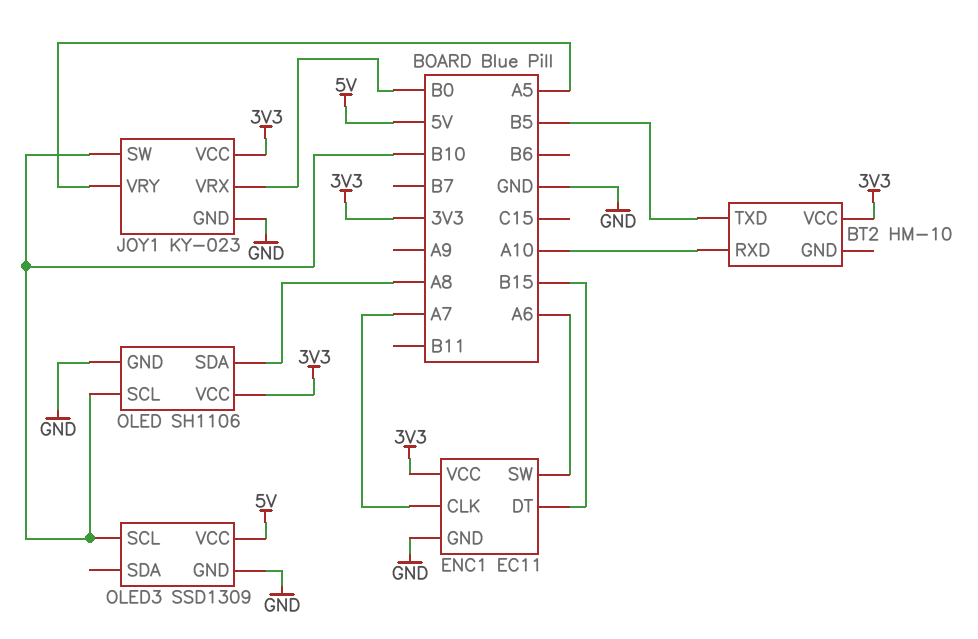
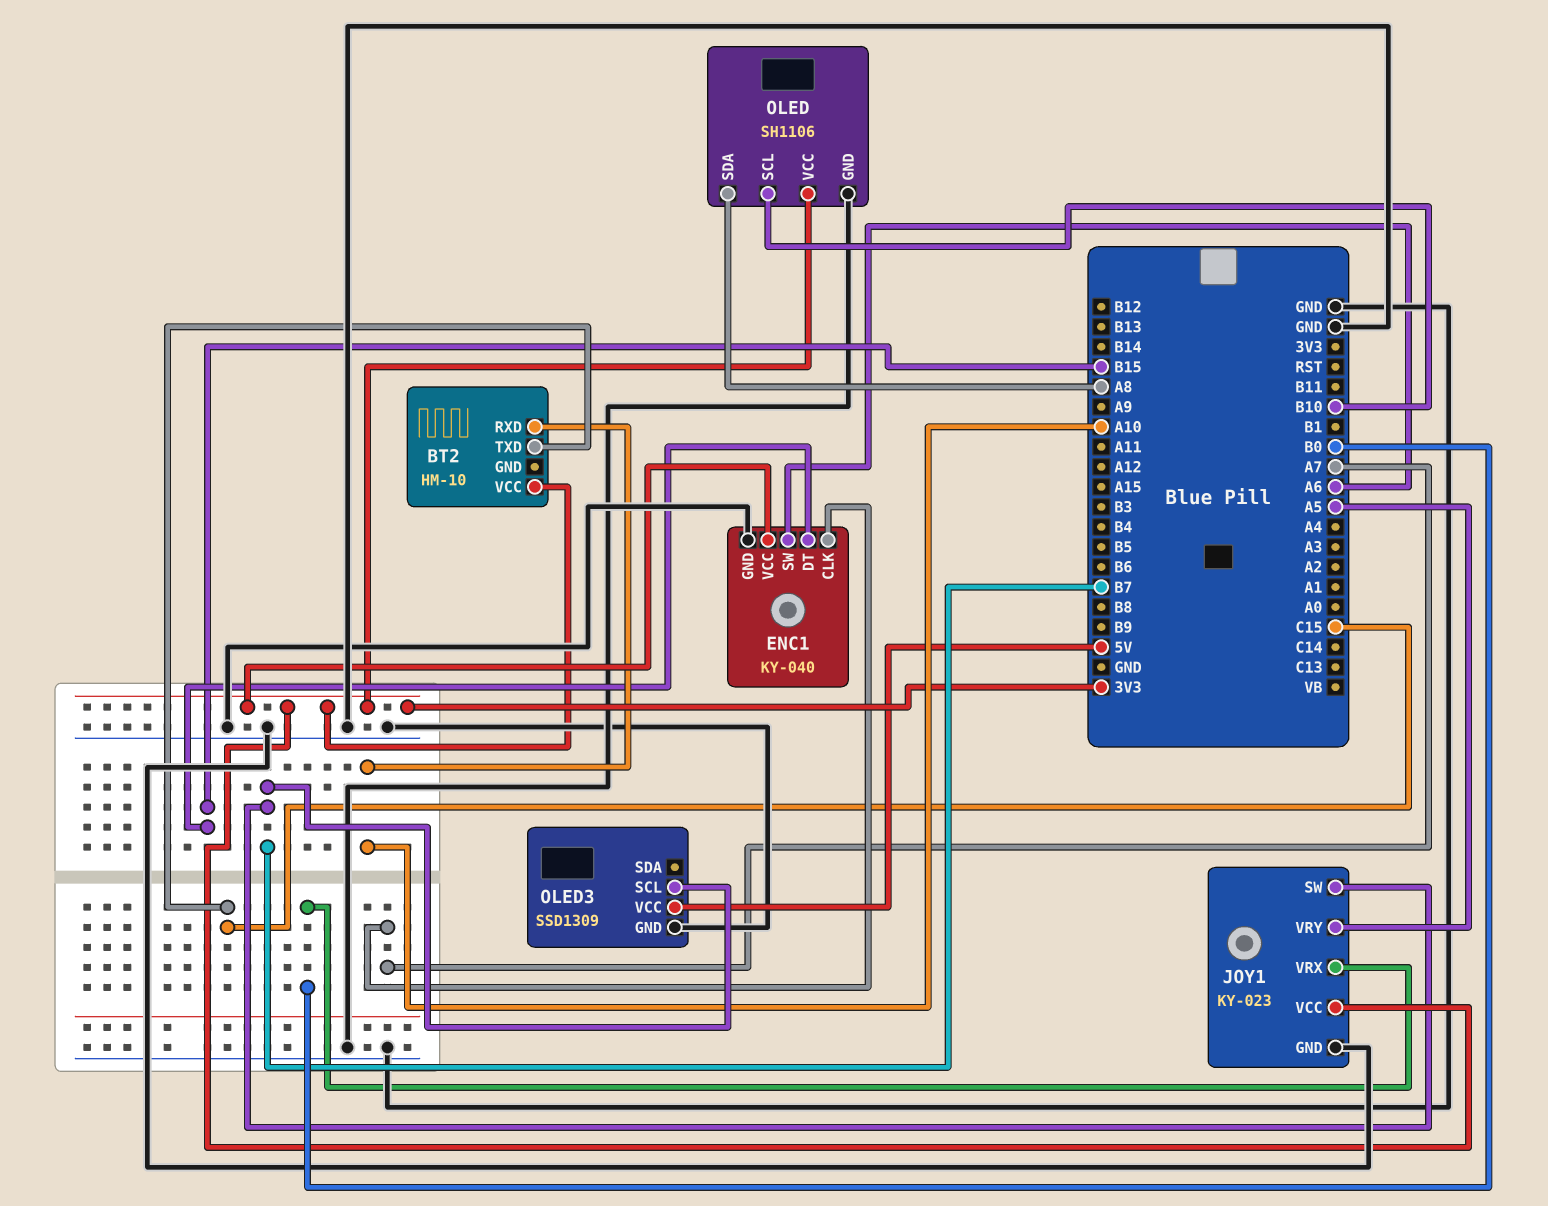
BT2 pin TXD: B5 -> C15
ENC1: EC11 -> KY-040
JOY1 pin SW: B10 -> B7
OLED3 pin SCL: B10 -> B7

